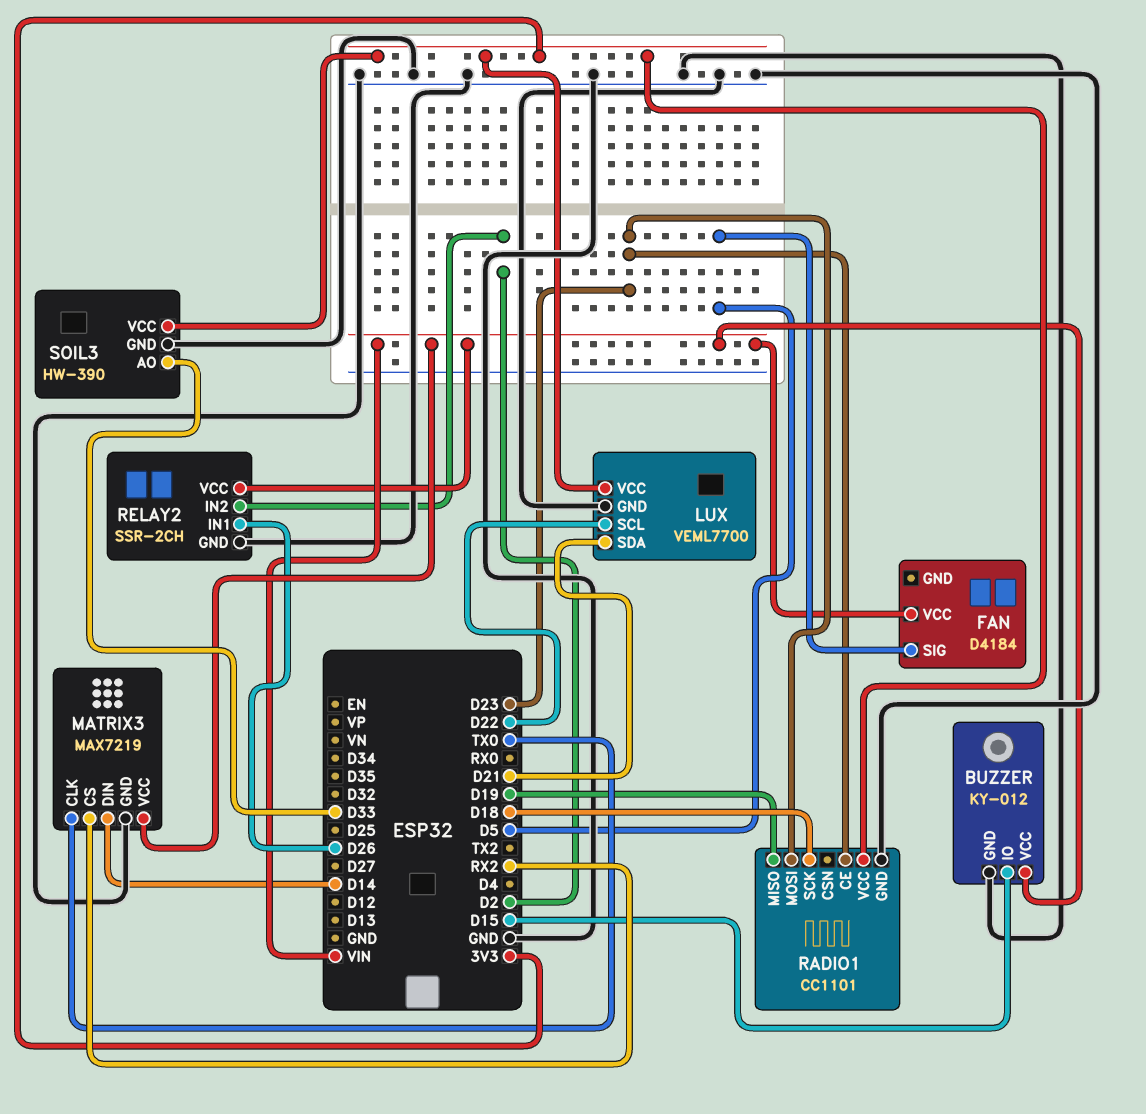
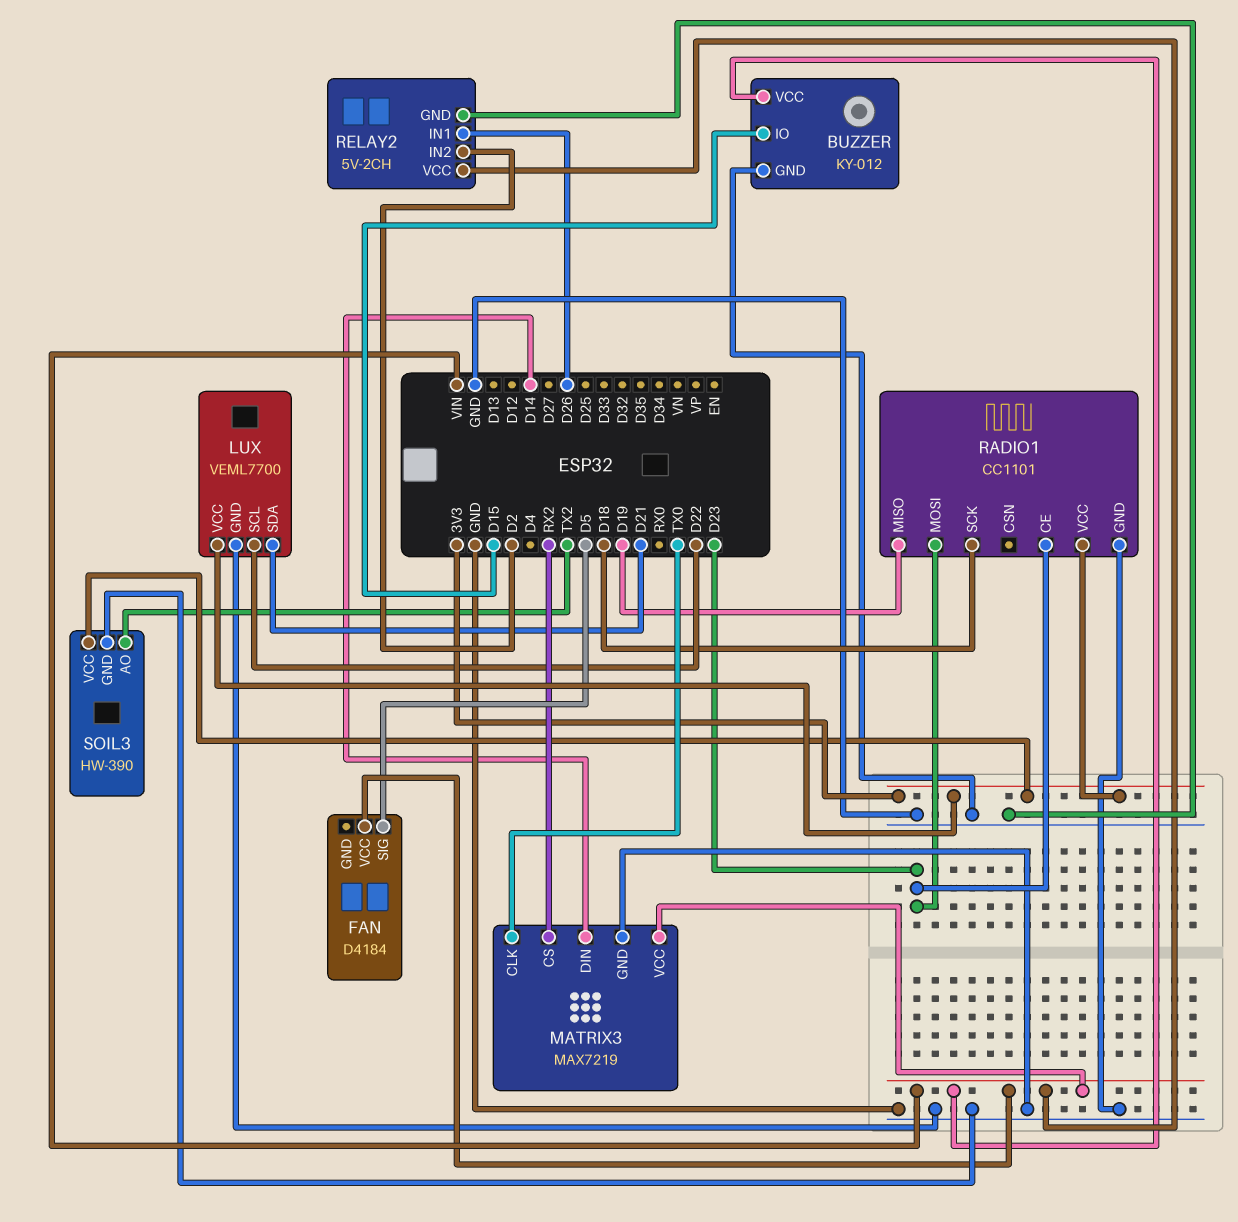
RELAY2: SSR-2CH -> 5V-2CH
SOIL3 pin AO: D33 -> TX2

